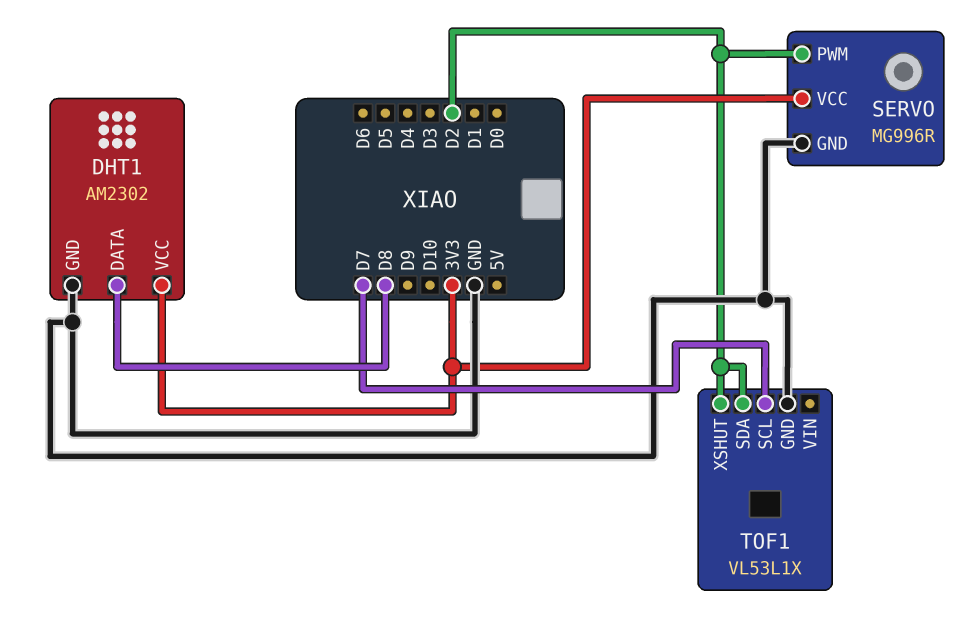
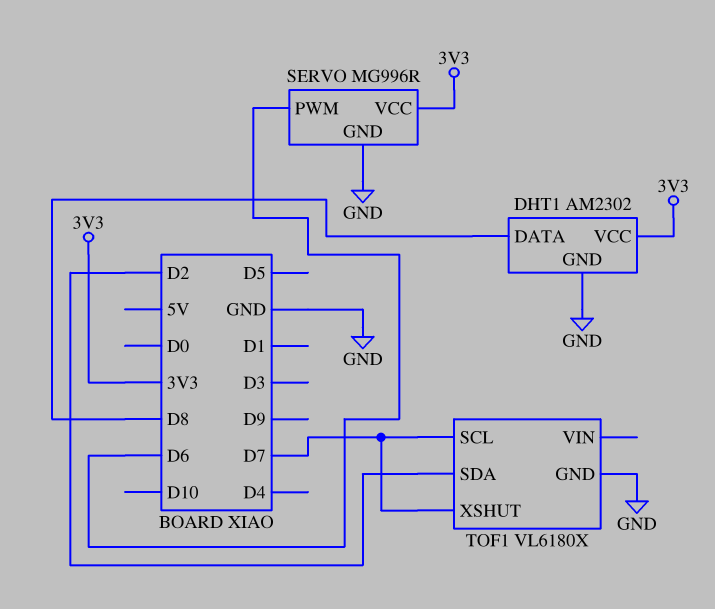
SERVO pin PWM: D2 -> D6
TOF1: VL53L1X -> VL6180X
TOF1 pin XSHUT: D2 -> D7

